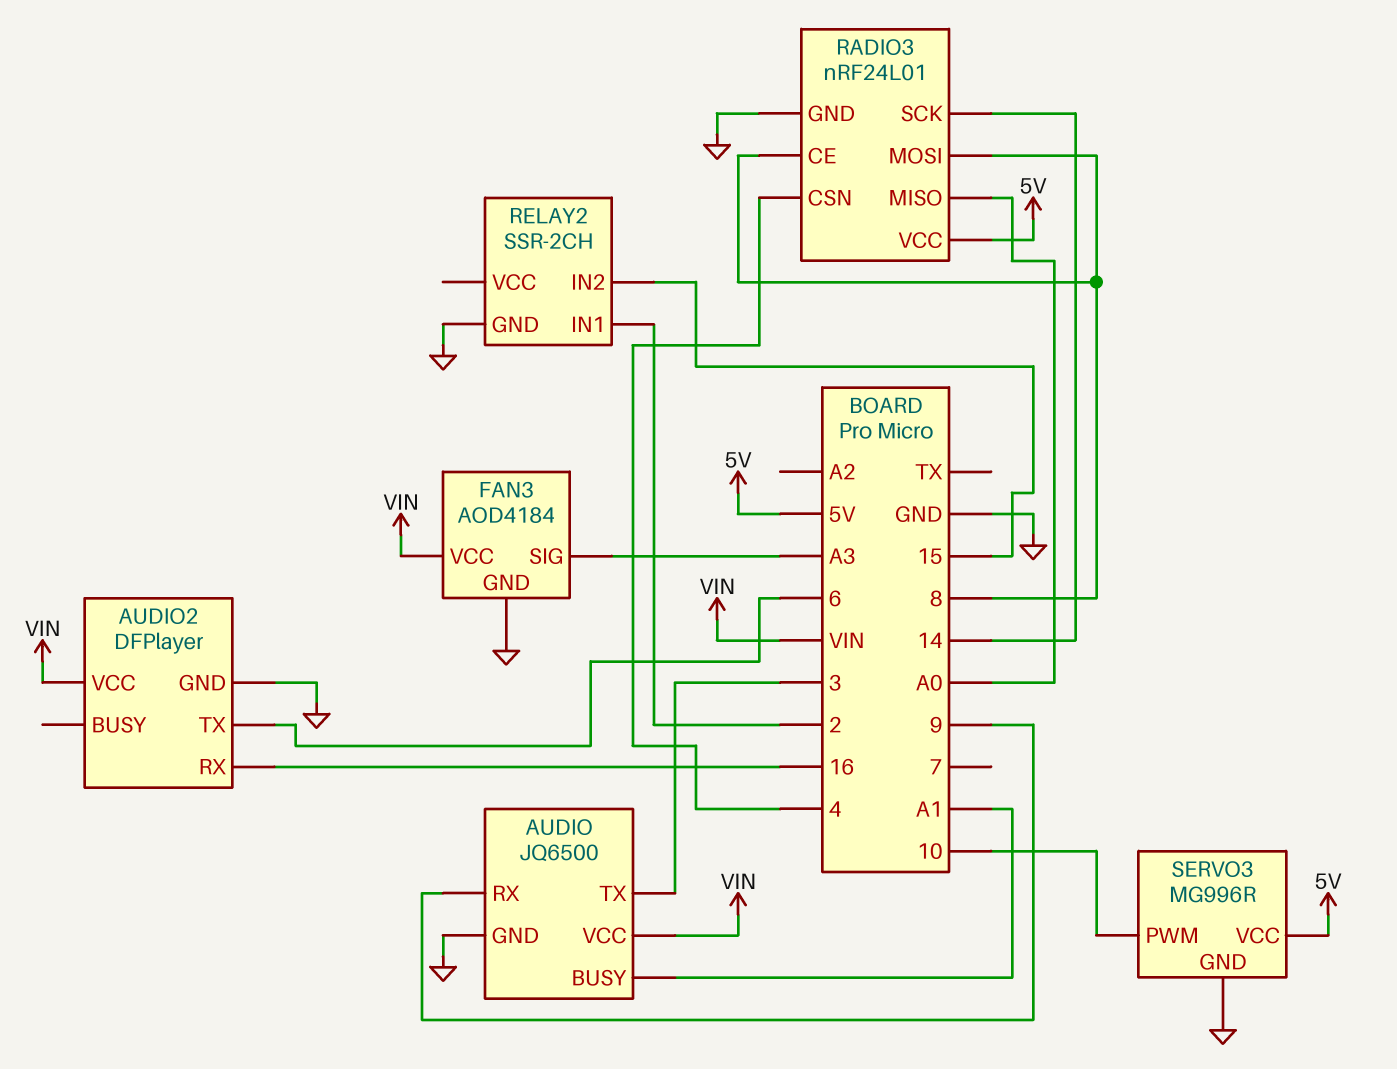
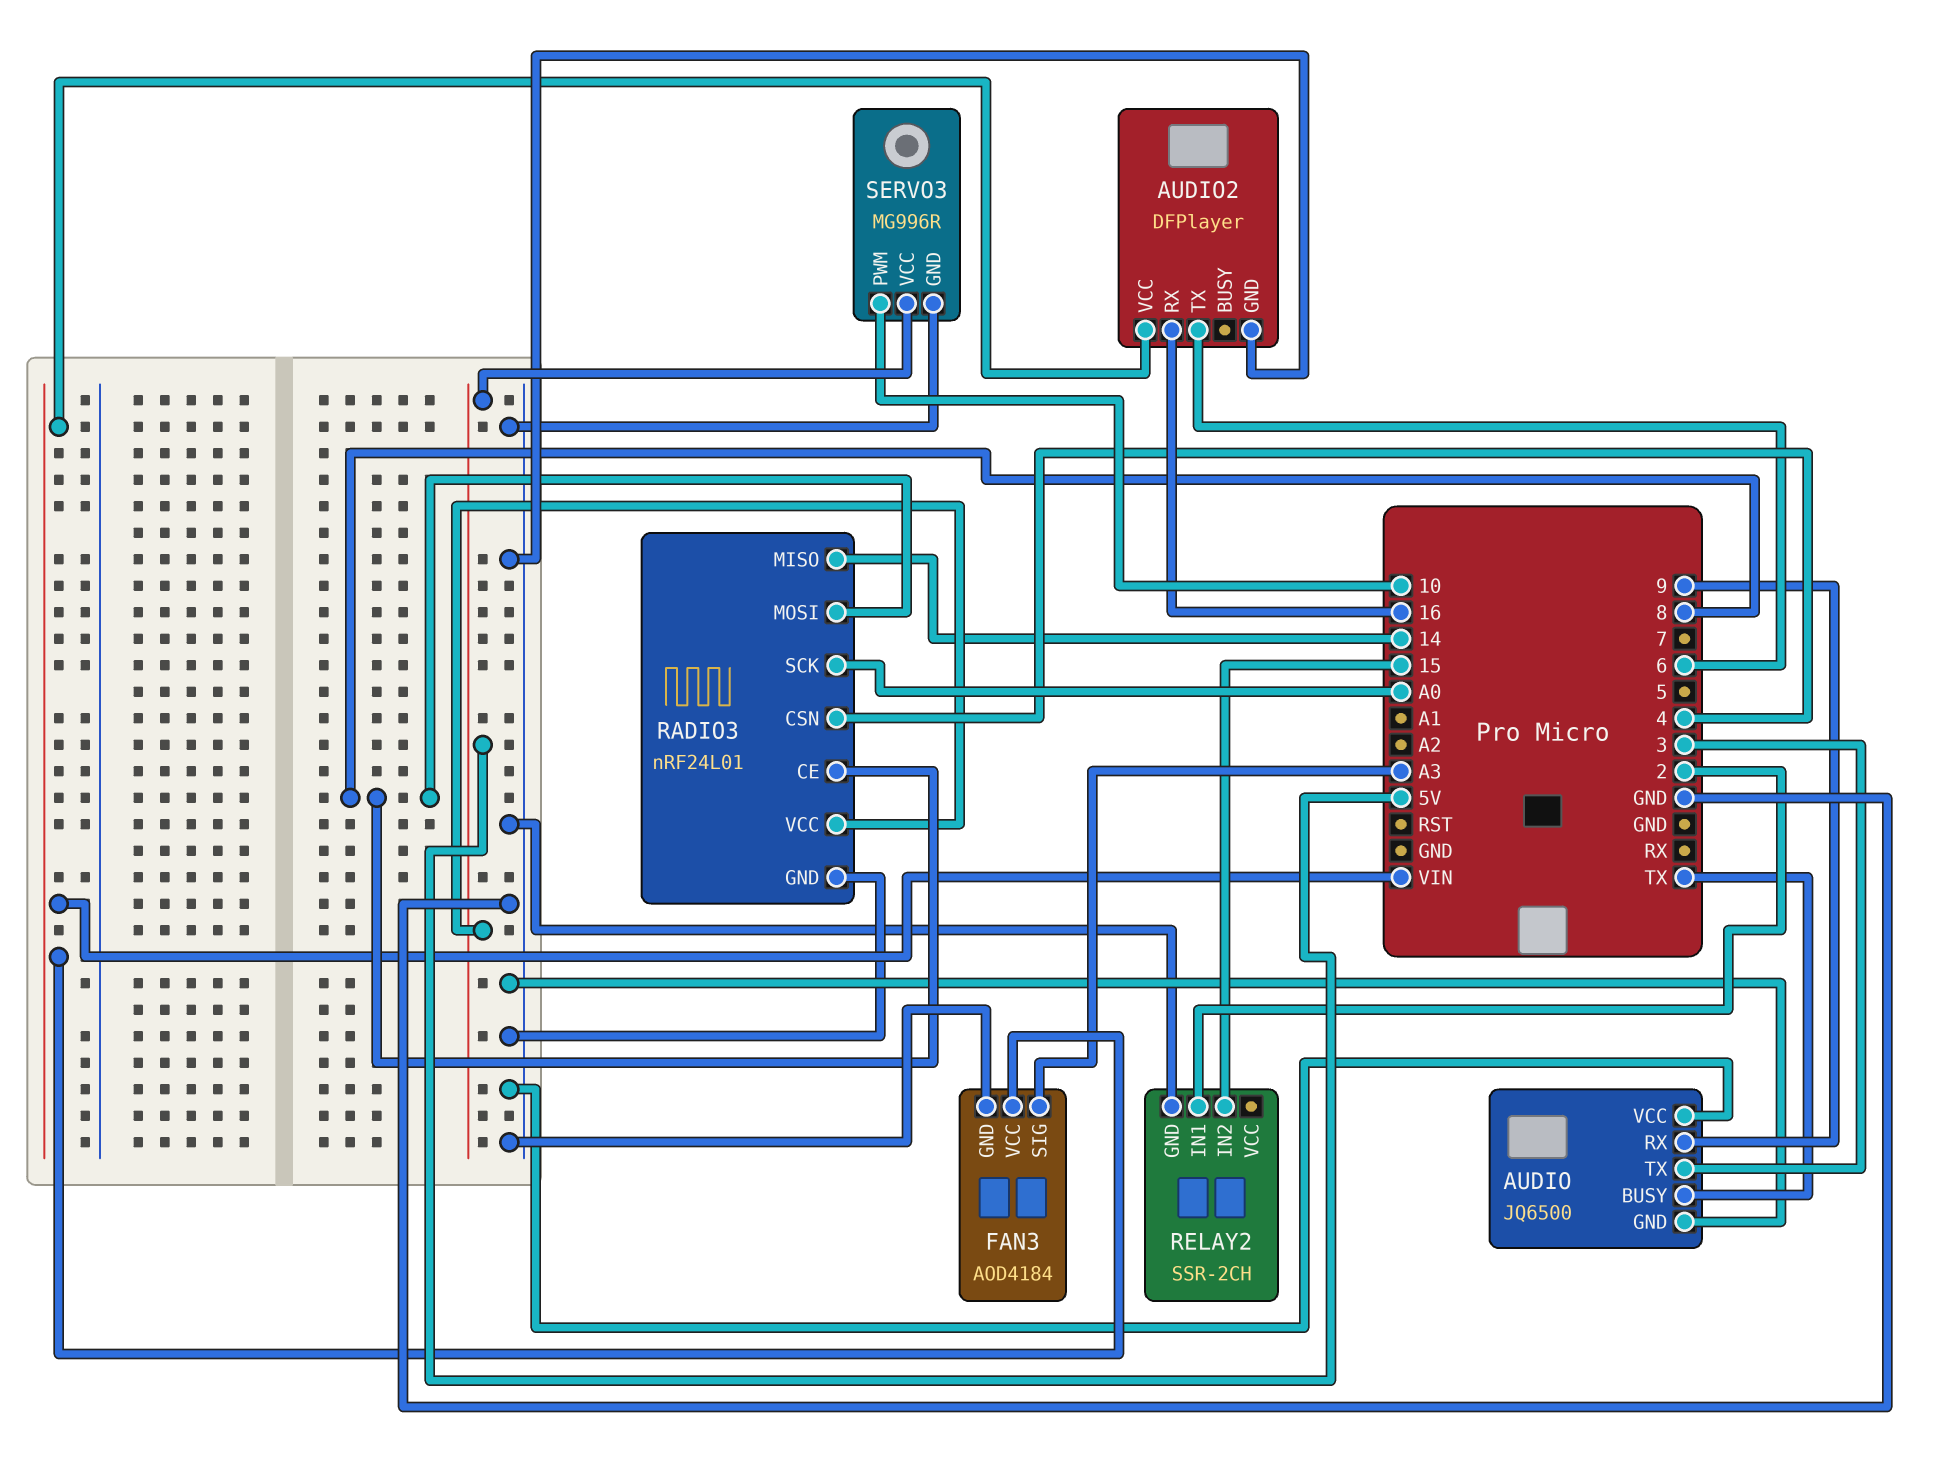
AUDIO pin BUSY: A1 -> TX
AUDIO pin VCC: VIN -> GND
RADIO3 pin MISO: A0 -> 14
RADIO3 pin SCK: 14 -> A0

